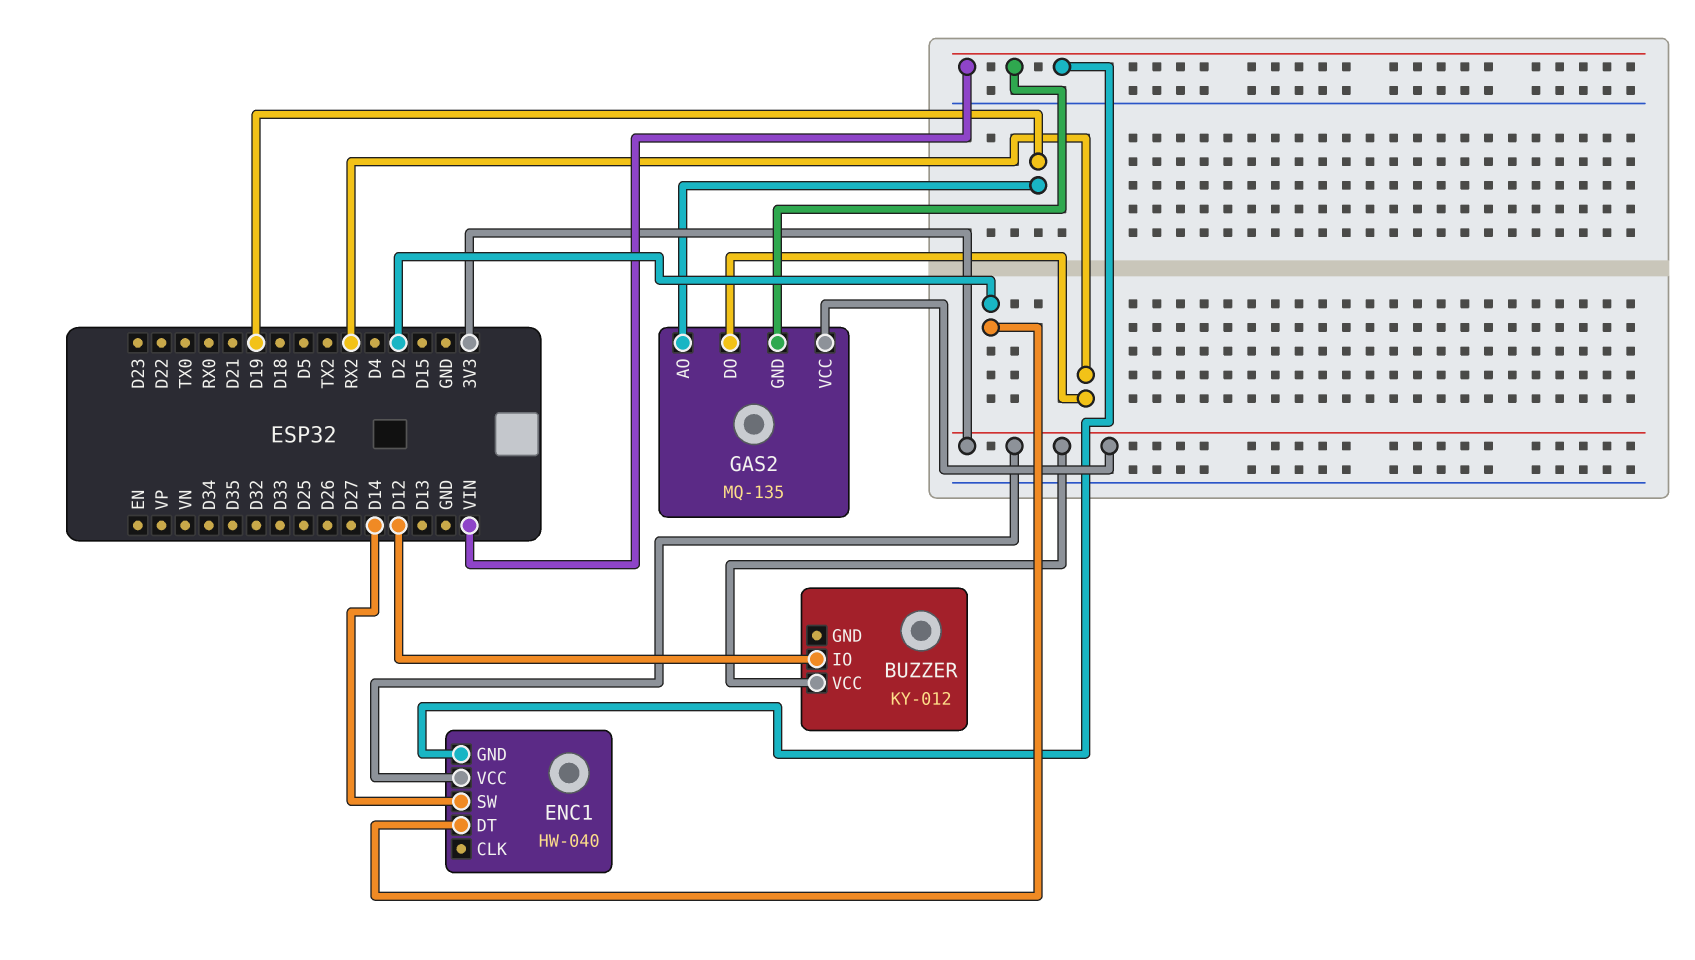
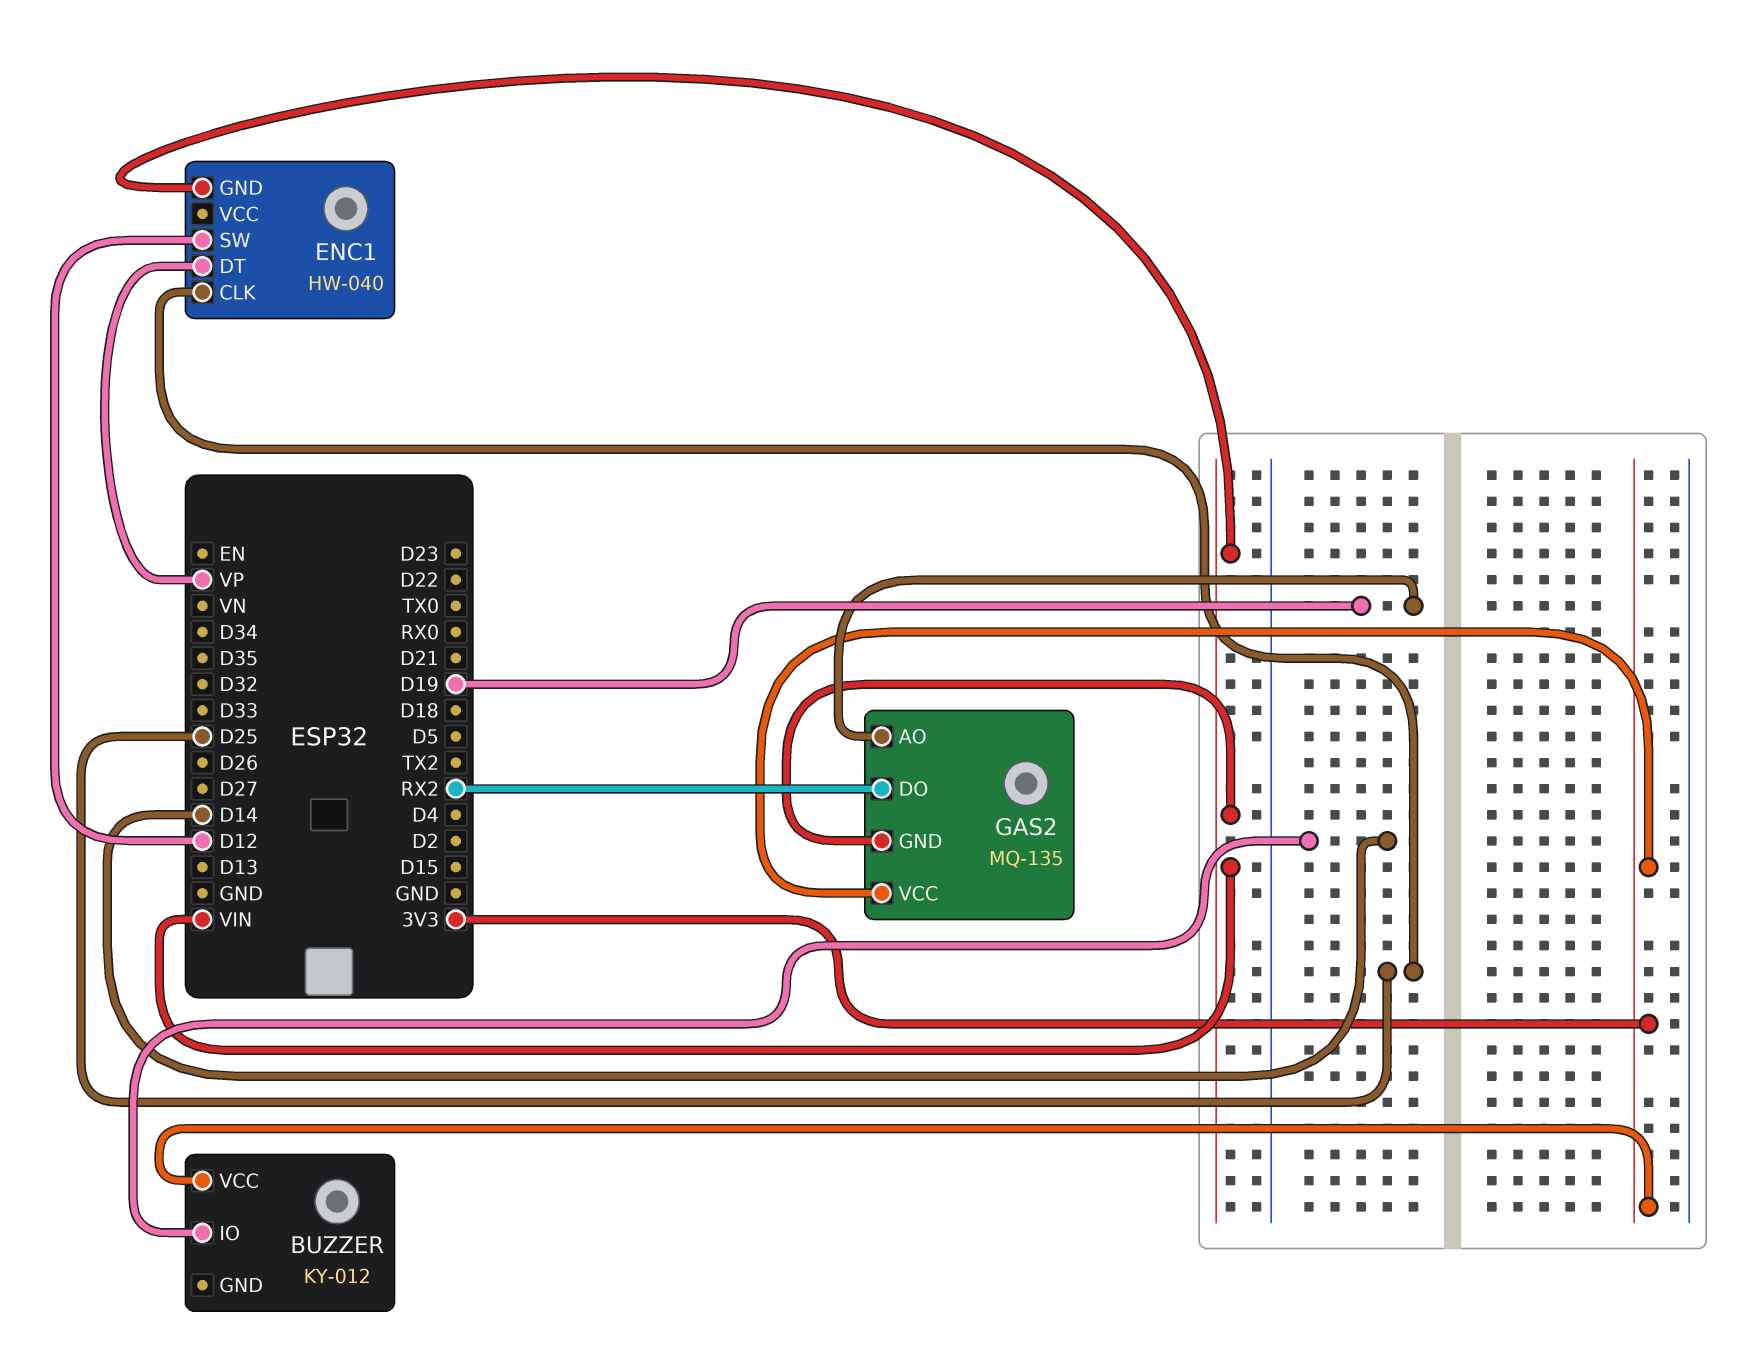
BUZZER pin IO: D12 -> D14
ENC1 pin CLK: none -> D25
ENC1 pin DT: D2 -> VP
ENC1 pin SW: D14 -> D12
ENC1 pin VCC: 3V3 -> none

